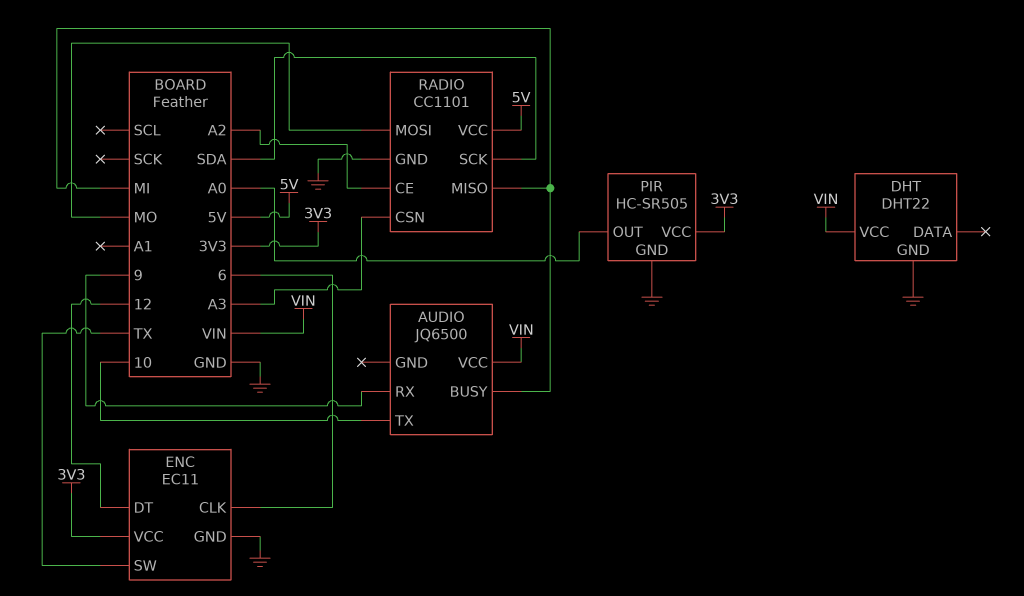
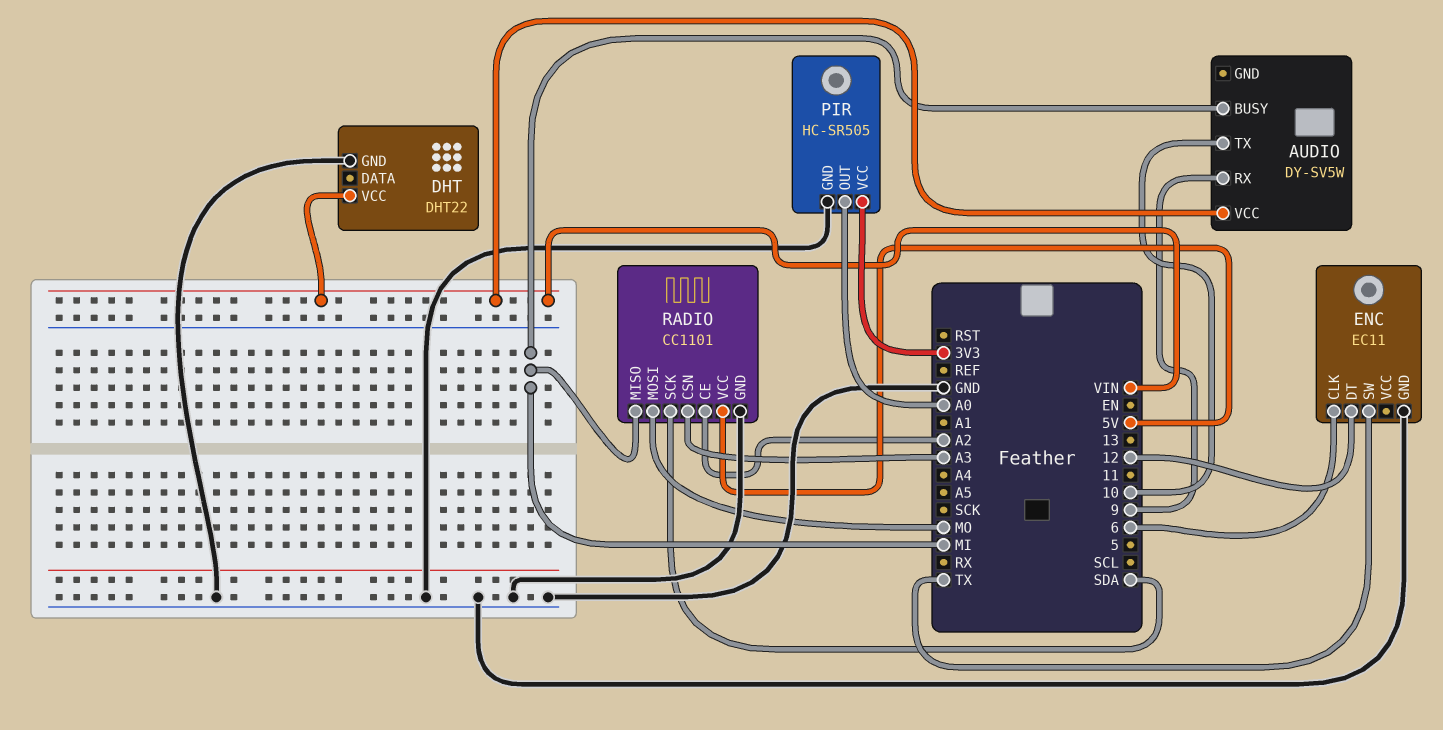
AUDIO: JQ6500 -> DY-SV5W
ENC pin VCC: 3V3 -> none

